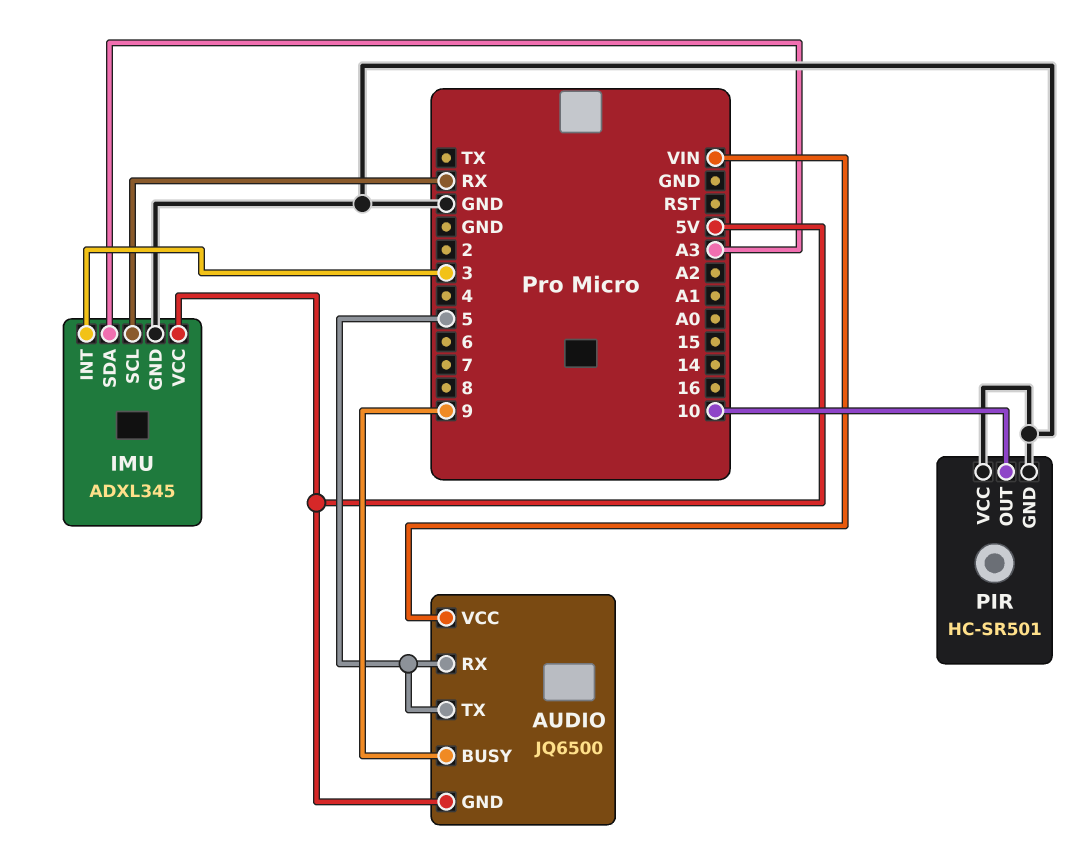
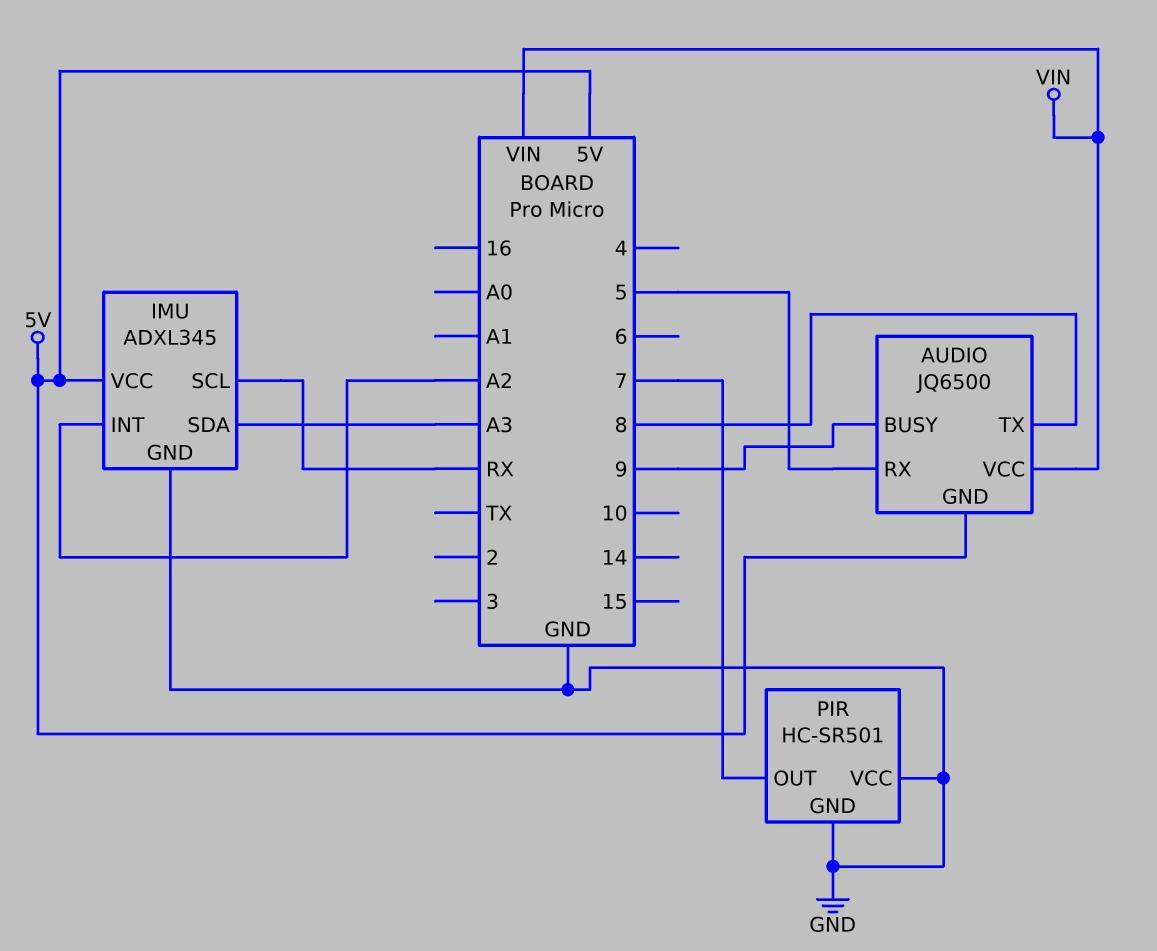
AUDIO pin TX: 5 -> 8
IMU pin INT: 3 -> A2
PIR pin OUT: 10 -> 7

